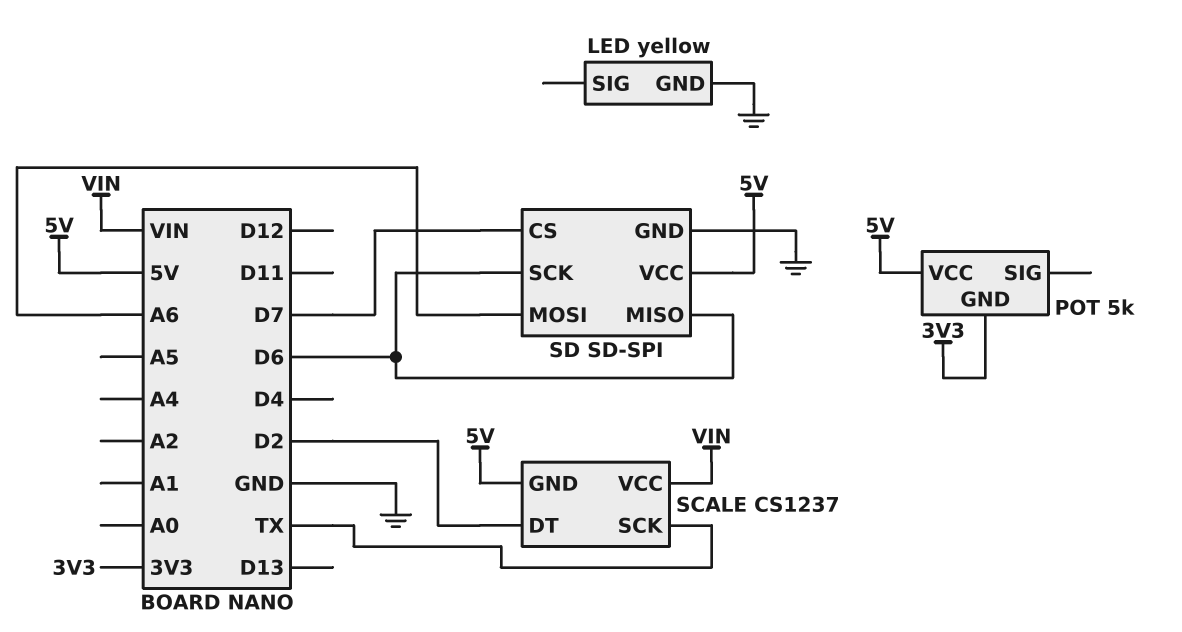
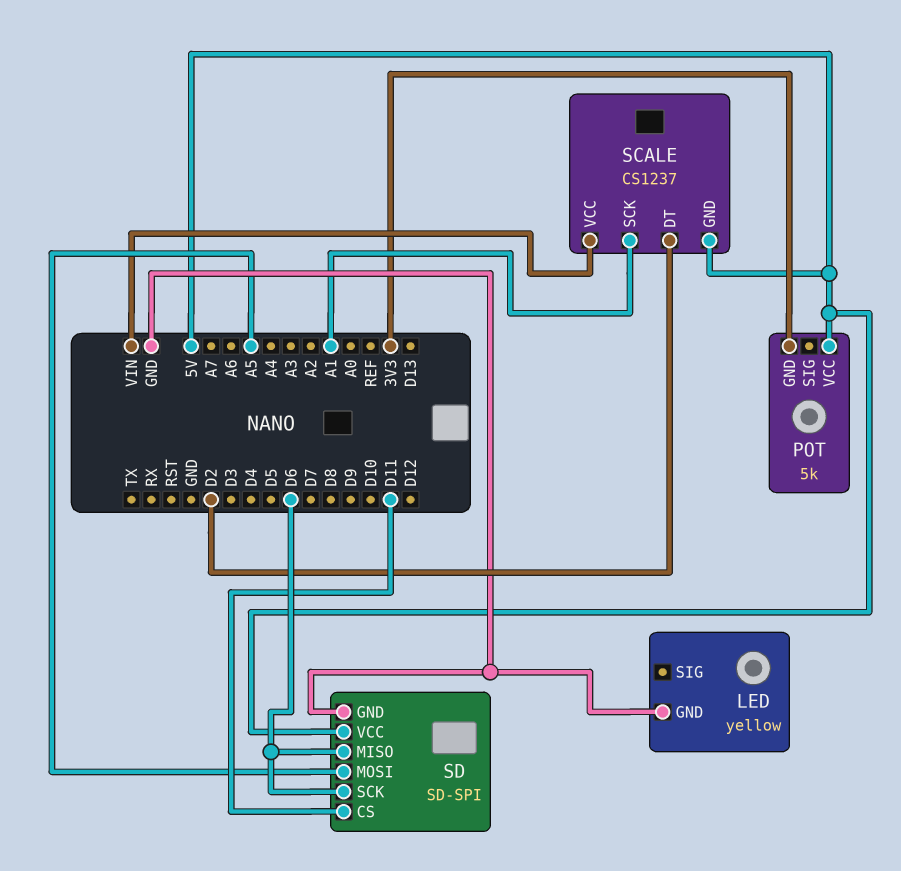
SCALE pin SCK: TX -> A1
SD pin CS: D7 -> D11
SD pin MOSI: A6 -> A5

